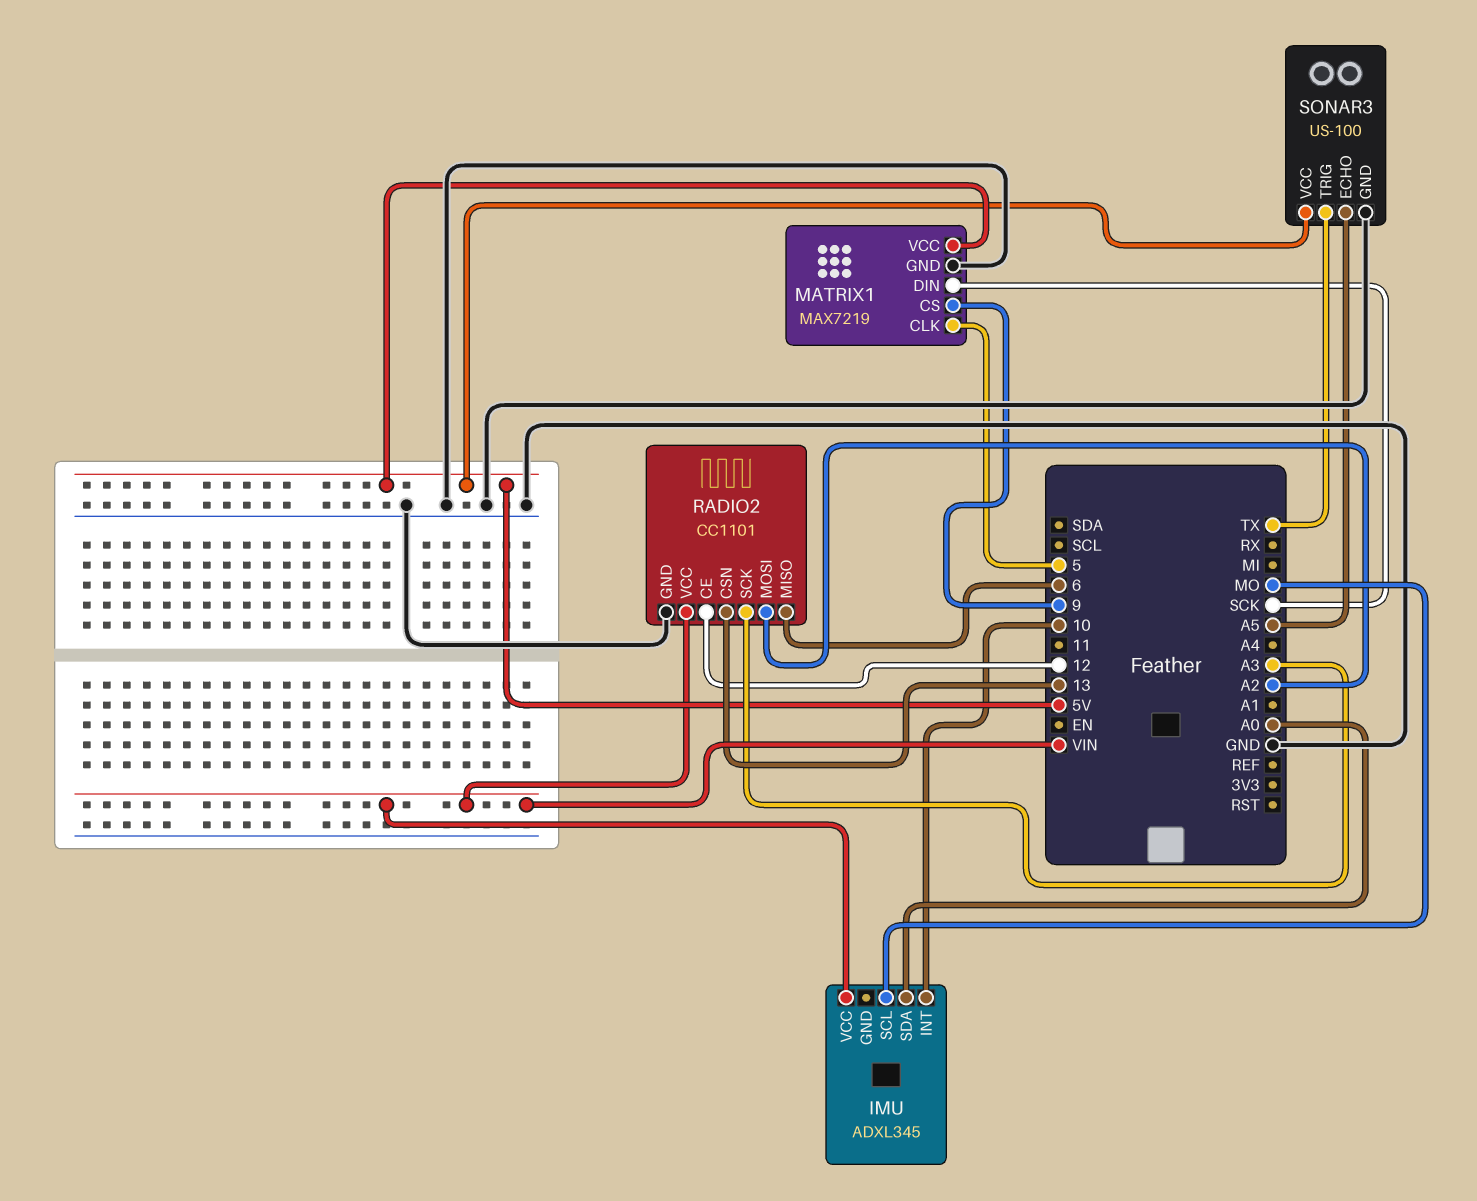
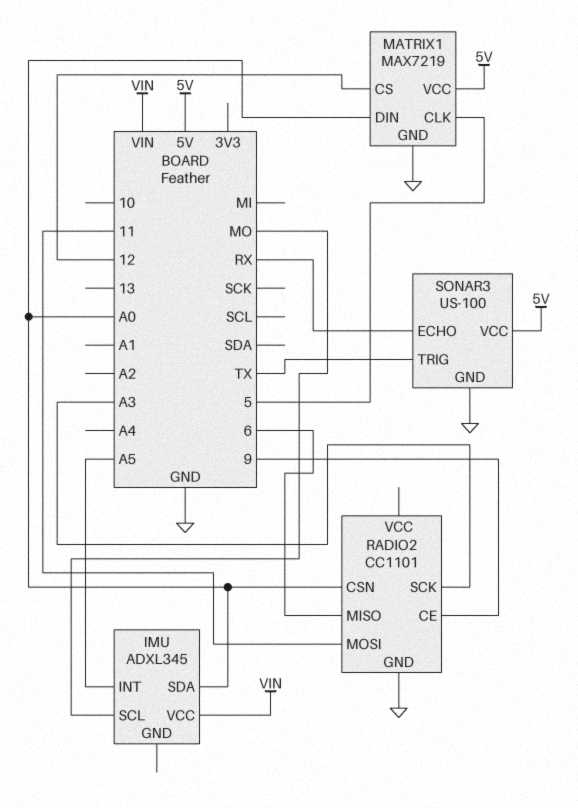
IMU pin INT: 10 -> A5
MATRIX1 pin CS: 9 -> 12
MATRIX1 pin DIN: SCK -> A0
RADIO2 pin CE: 12 -> 9
RADIO2 pin CSN: 13 -> A0
RADIO2 pin MOSI: A2 -> 11
RADIO2 pin VCC: VIN -> none
SONAR3 pin ECHO: A5 -> RX

